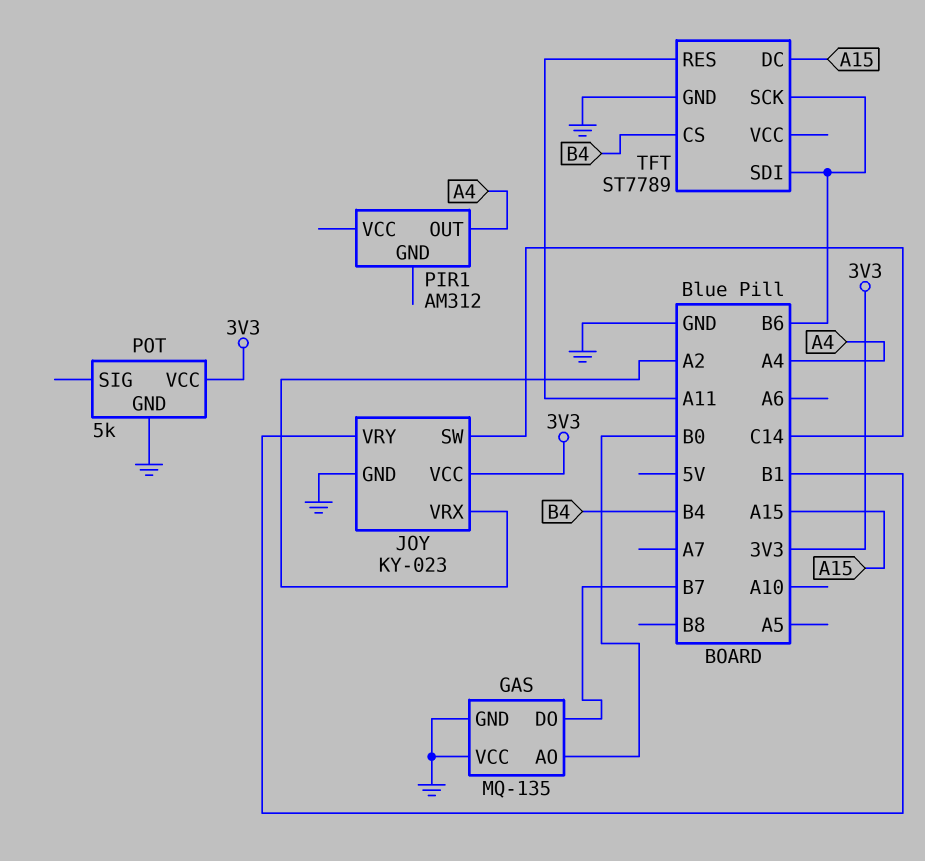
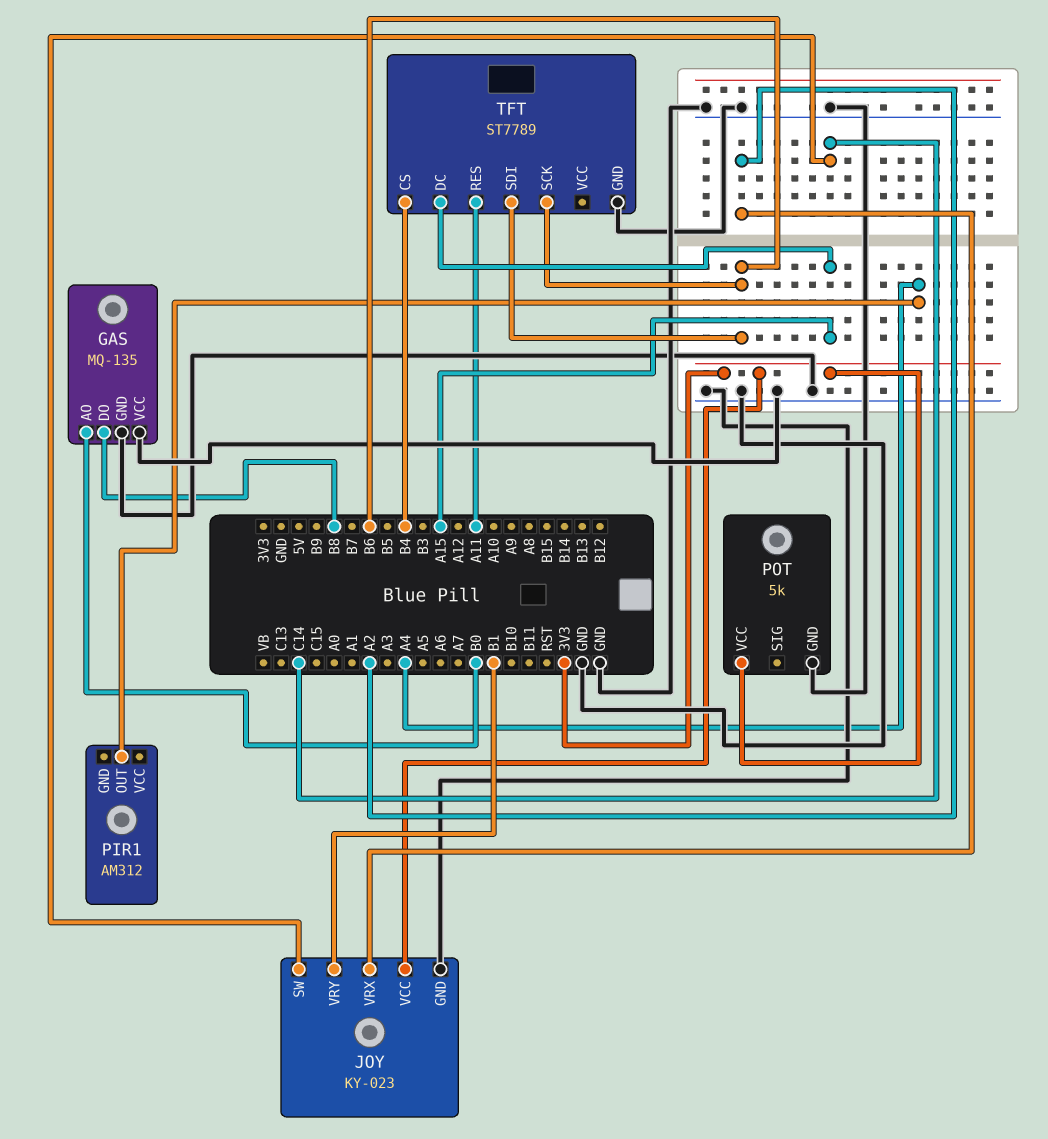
GAS pin DO: B7 -> B8

